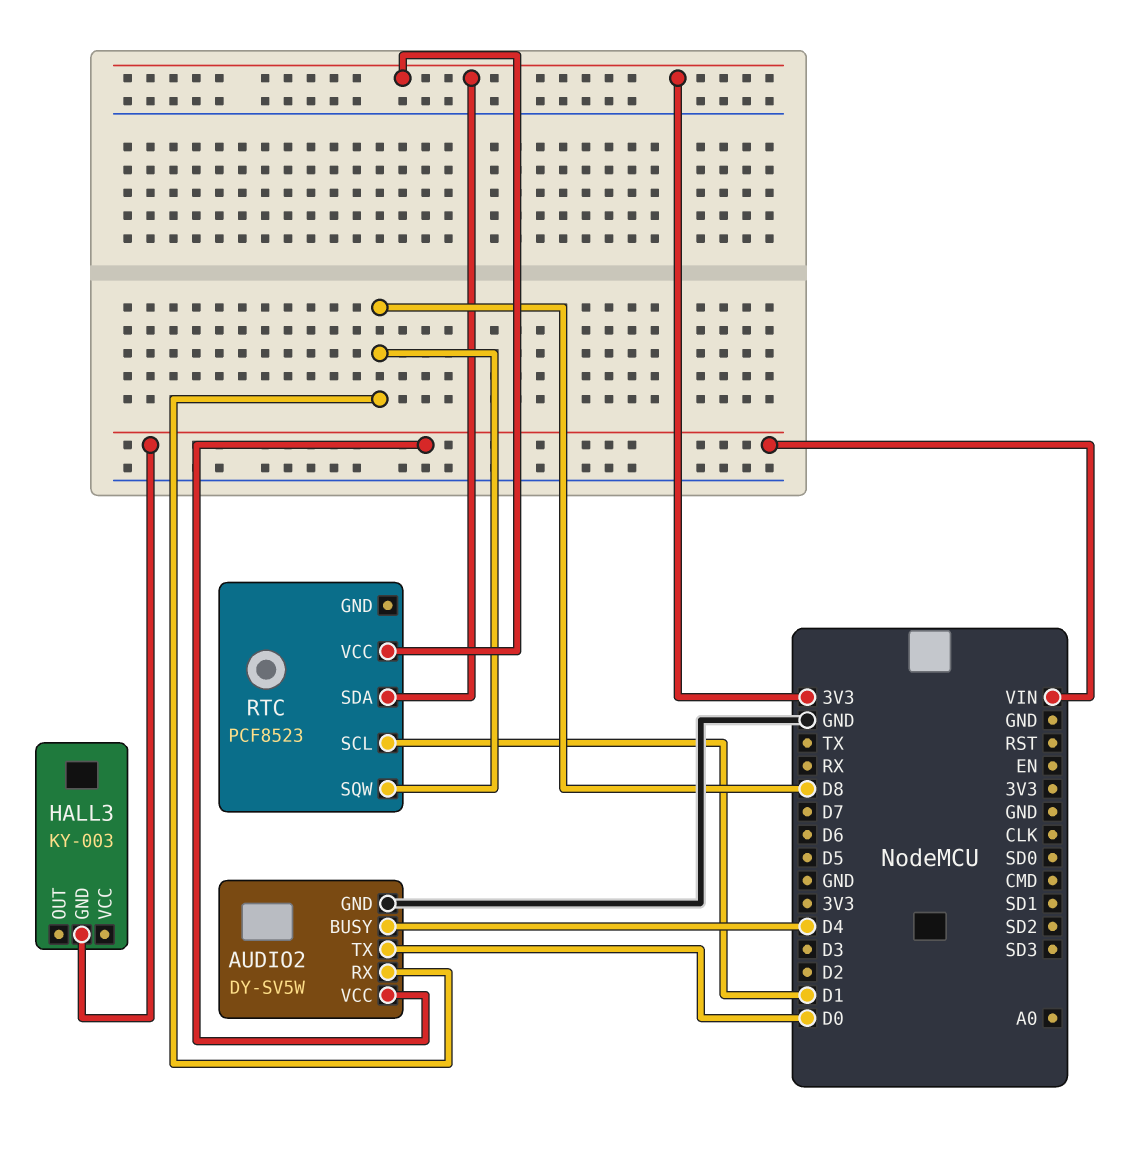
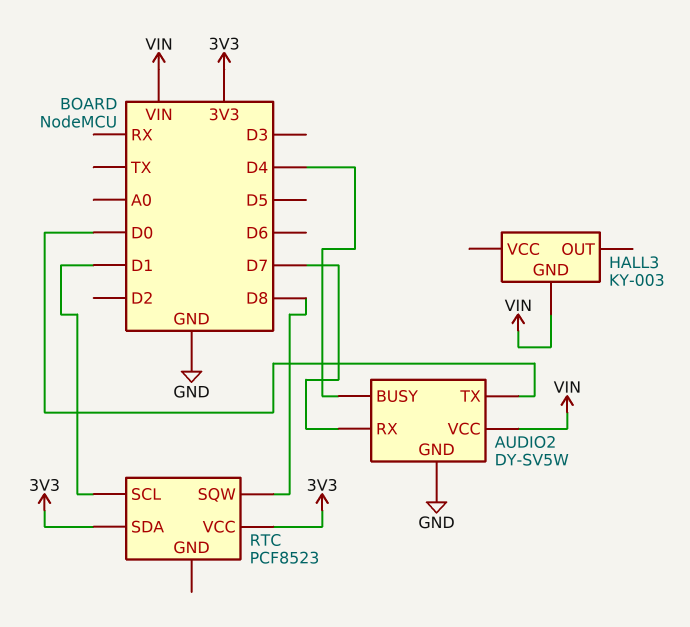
AUDIO2 pin RX: D8 -> D7

